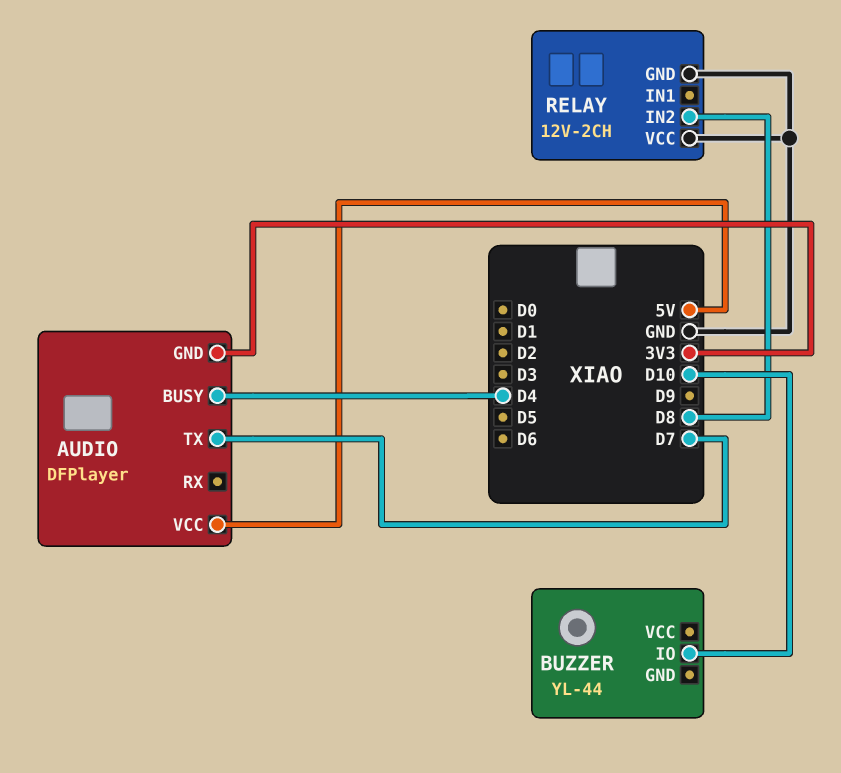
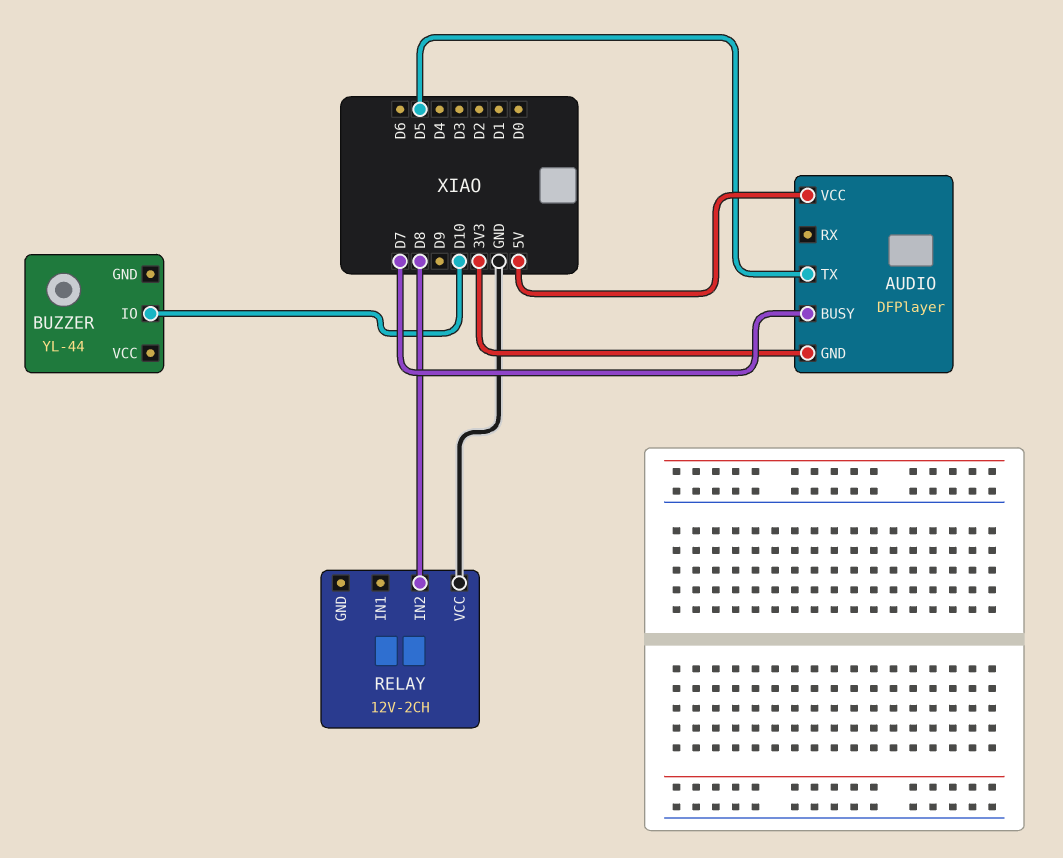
AUDIO pin BUSY: D4 -> D7
AUDIO pin TX: D7 -> D5
RELAY pin GND: GND -> none

